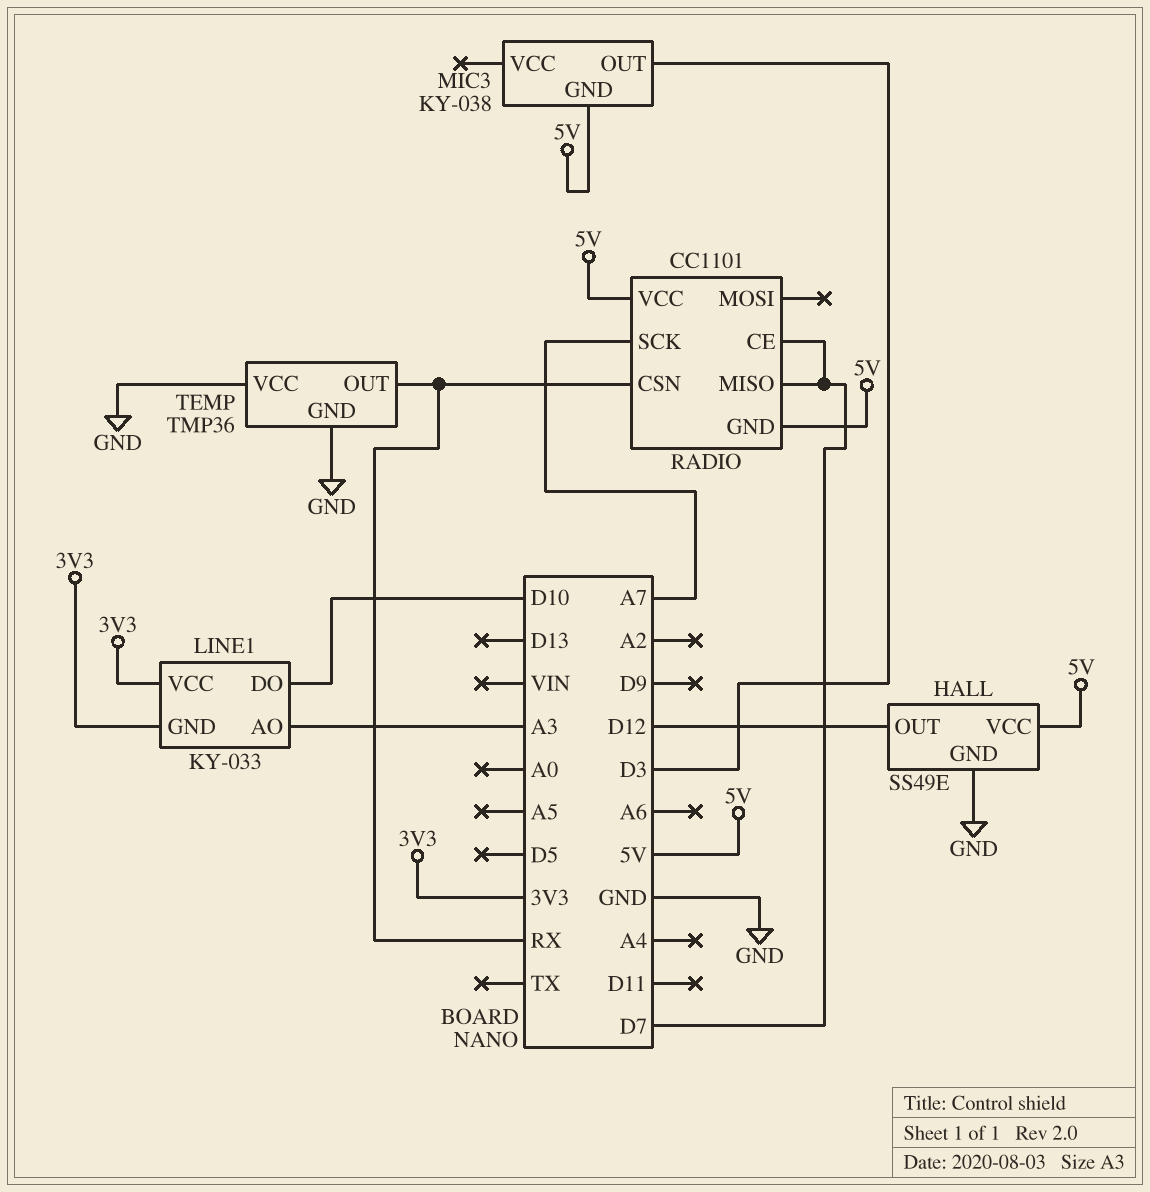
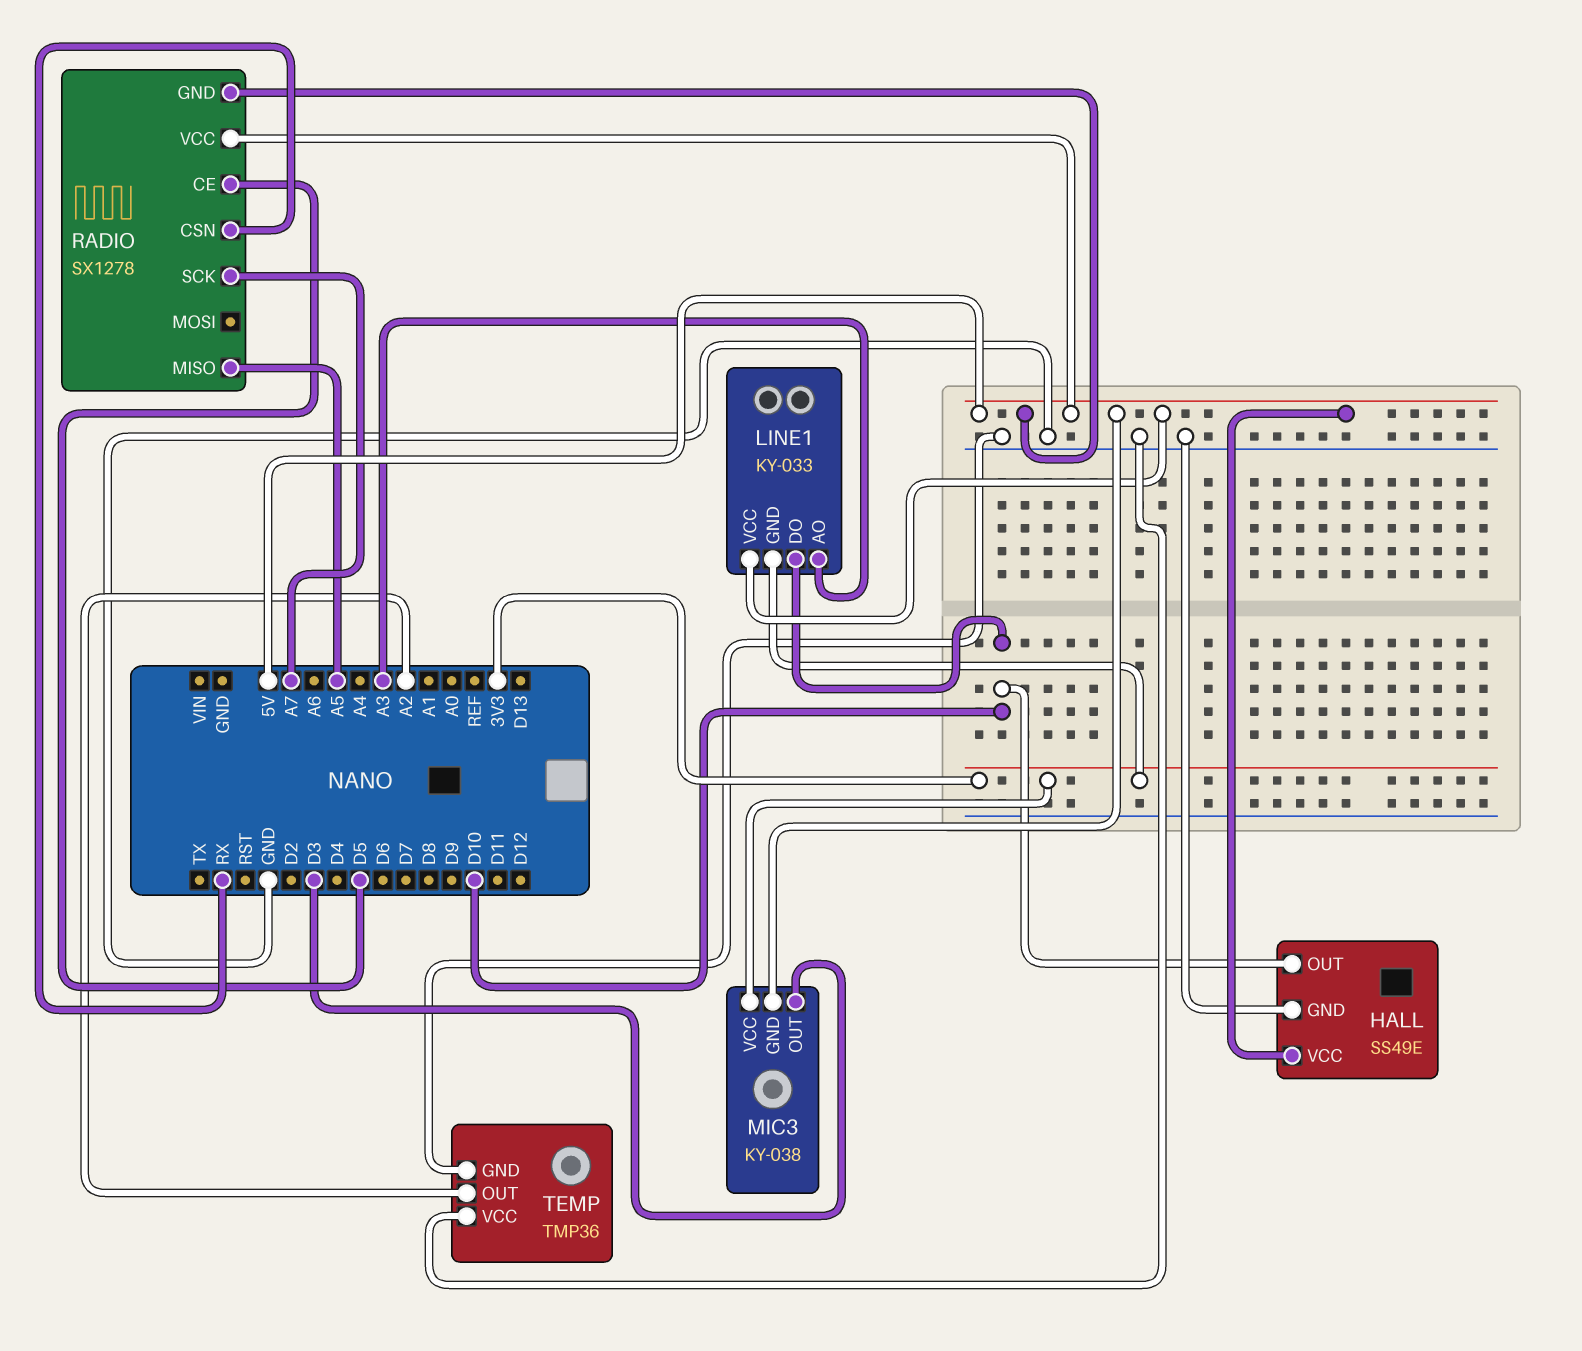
HALL pin OUT: D12 -> D10
LINE1 pin VCC: 3V3 -> 5V
MIC3 pin VCC: none -> 3V3
RADIO: CC1101 -> SX1278
RADIO pin CE: D7 -> D5
RADIO pin MISO: D7 -> A5
TEMP pin OUT: RX -> A2

